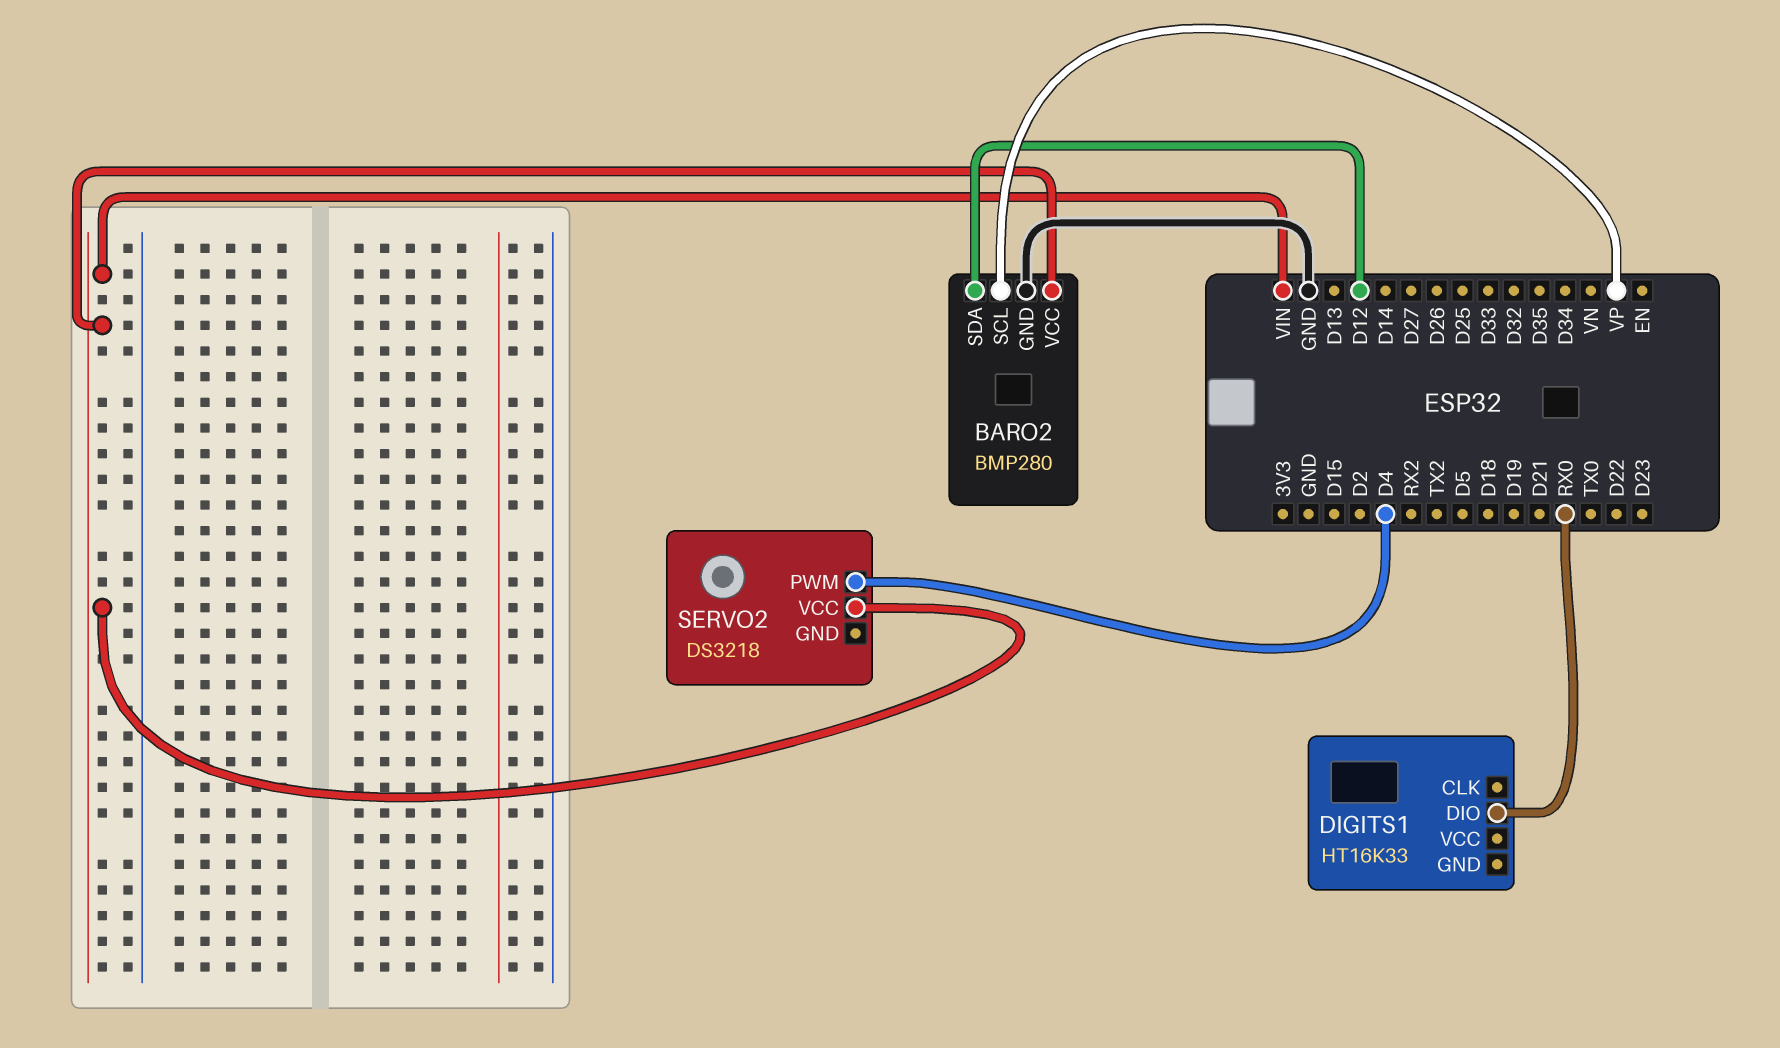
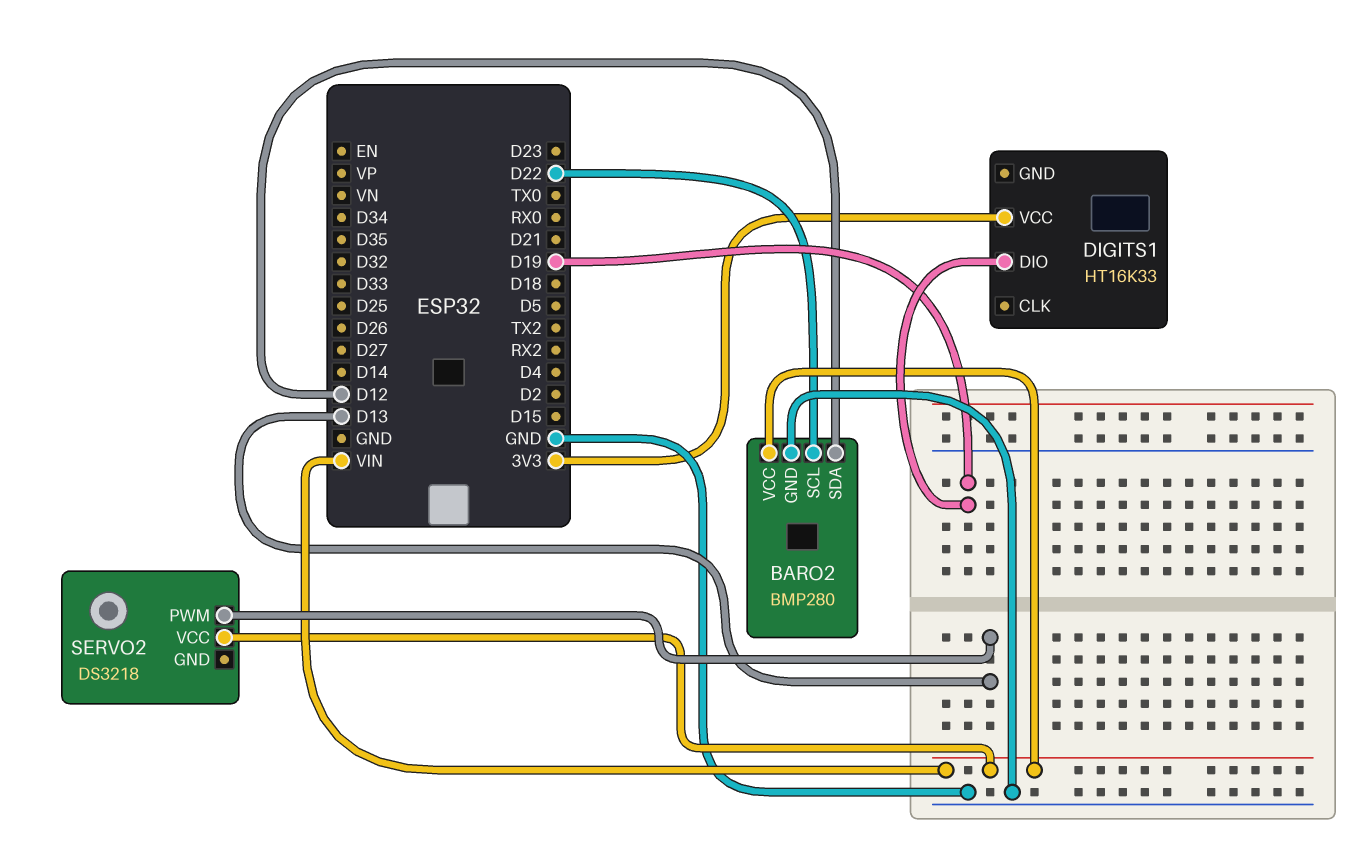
BARO2 pin SCL: VP -> D22
DIGITS1 pin DIO: RX0 -> D19
DIGITS1 pin VCC: none -> 3V3
SERVO2 pin PWM: D4 -> D13

